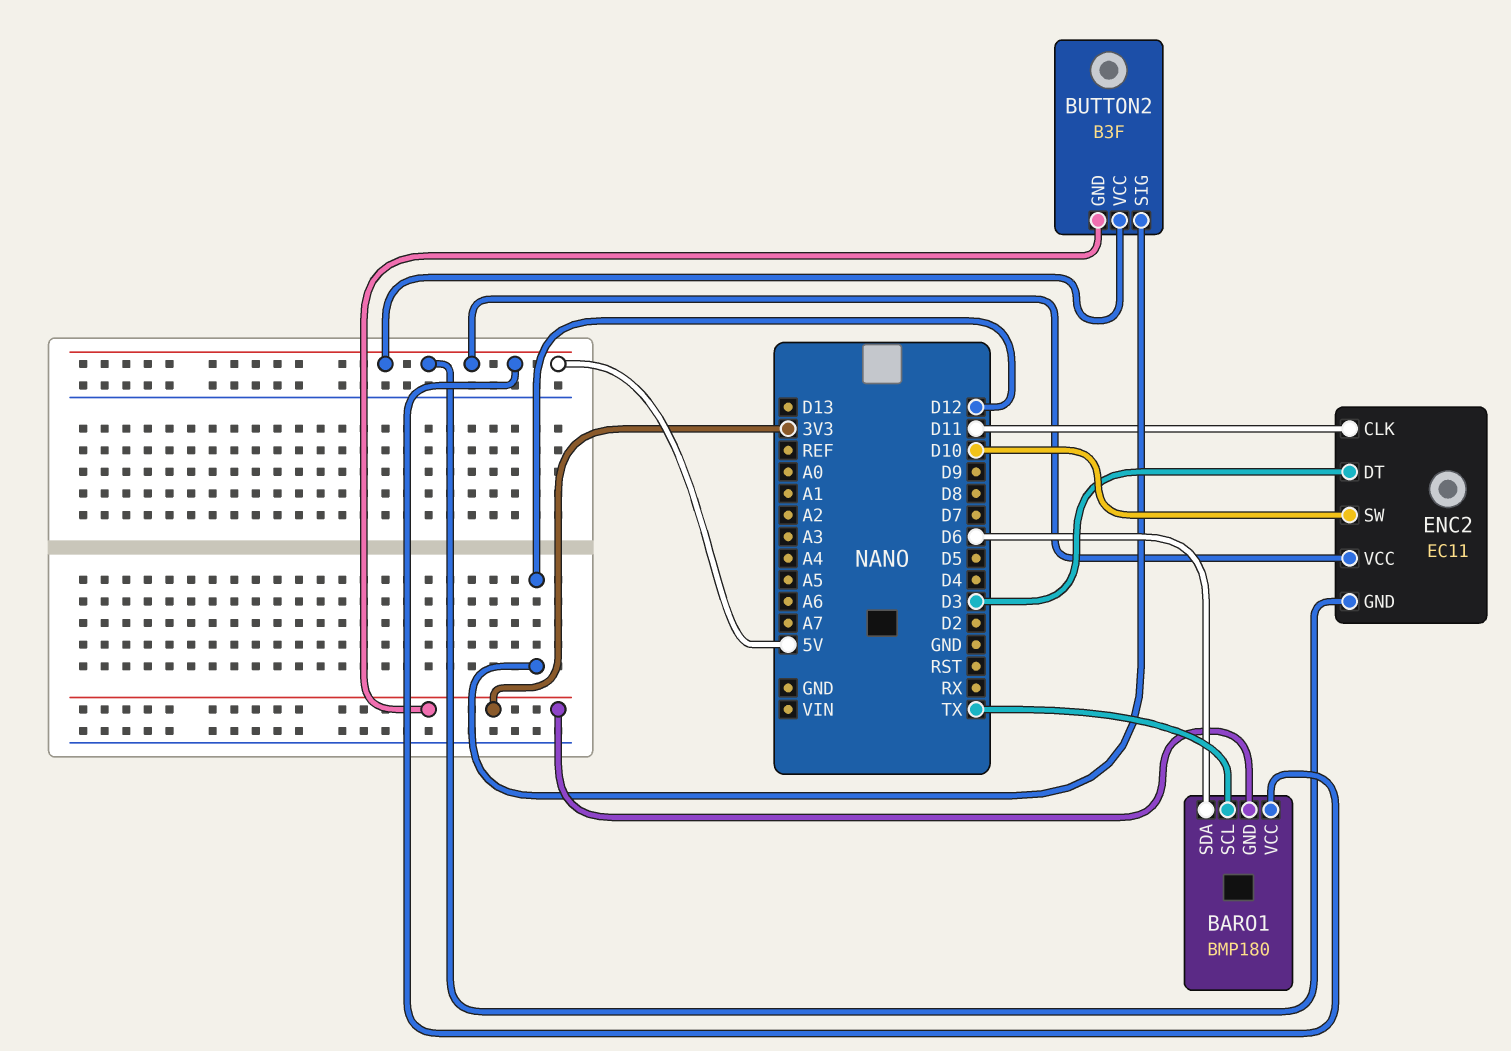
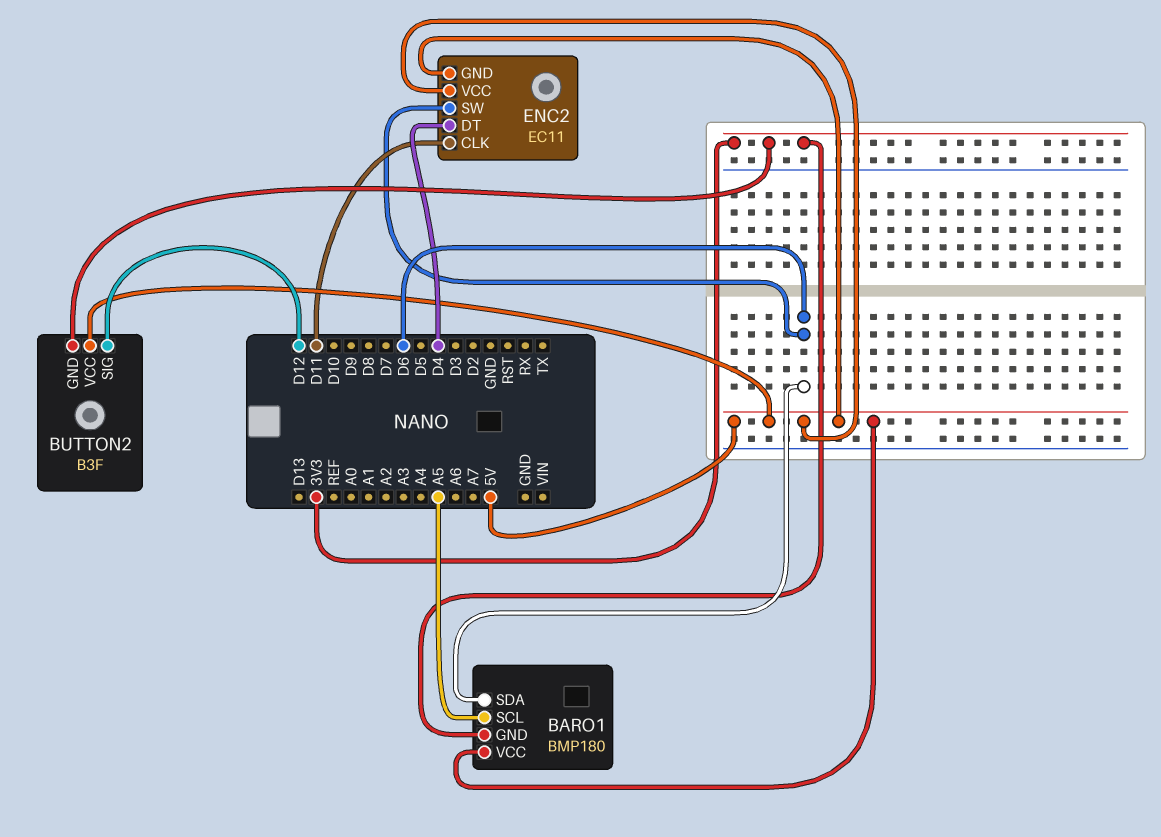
BARO1 pin SCL: TX -> A5
ENC2 pin DT: D3 -> D4
ENC2 pin SW: D10 -> D6

